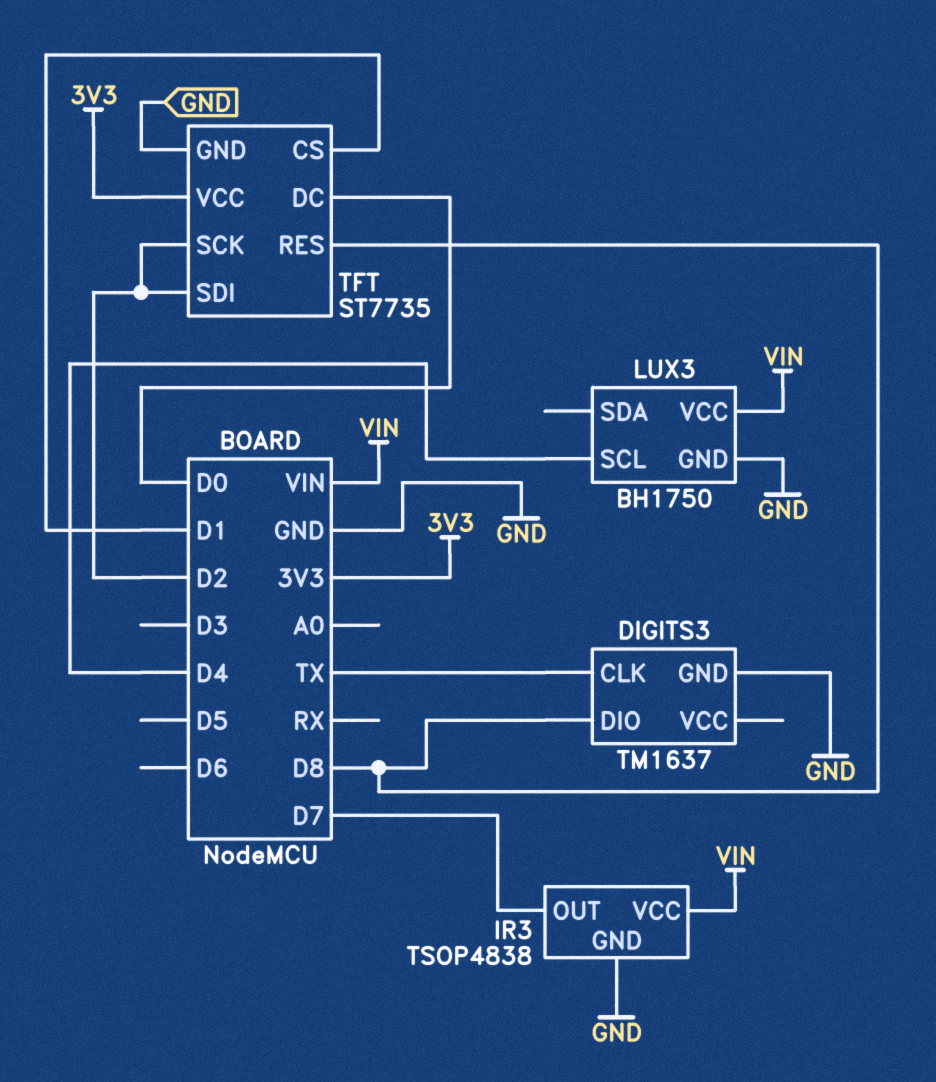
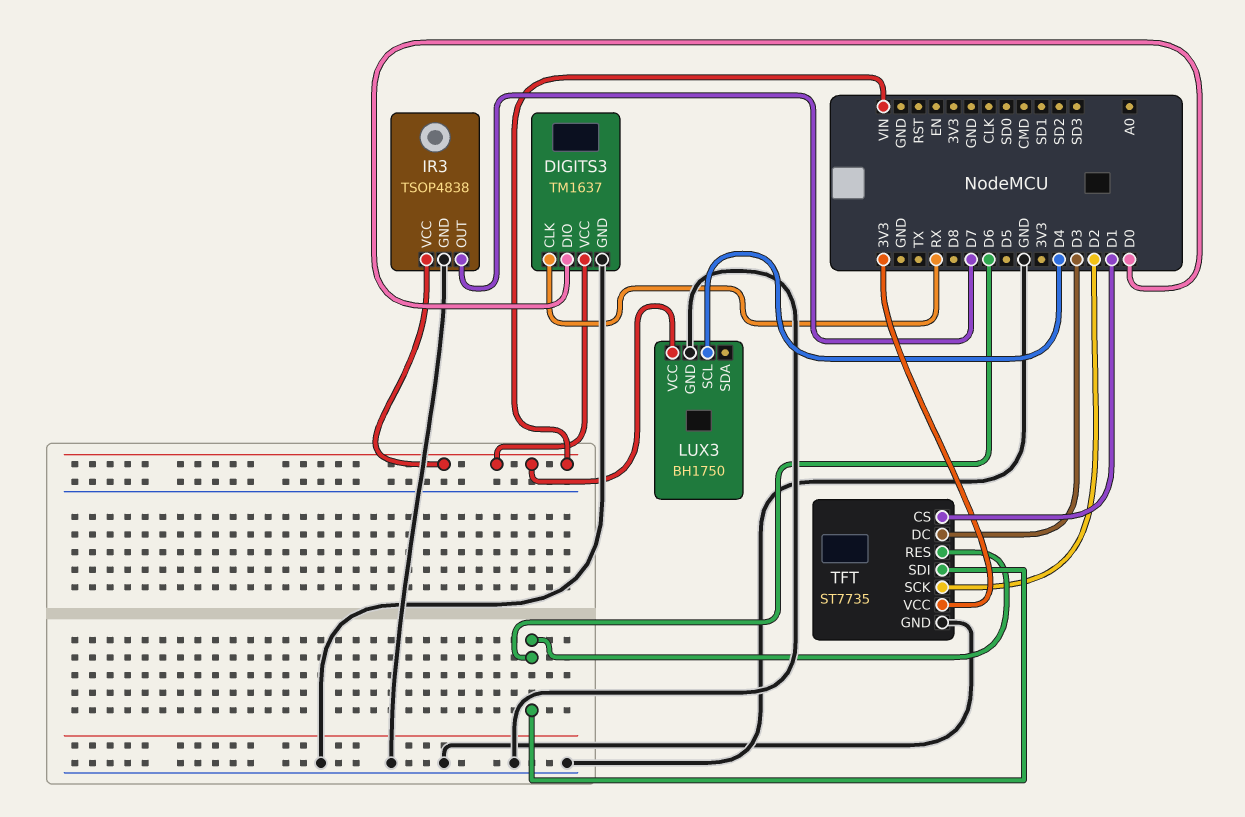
DIGITS3 pin CLK: TX -> RX
DIGITS3 pin DIO: D8 -> D0
DIGITS3 pin VCC: none -> VIN
TFT pin DC: D0 -> D3
TFT pin RES: D8 -> D6
TFT pin SDI: D2 -> D6

